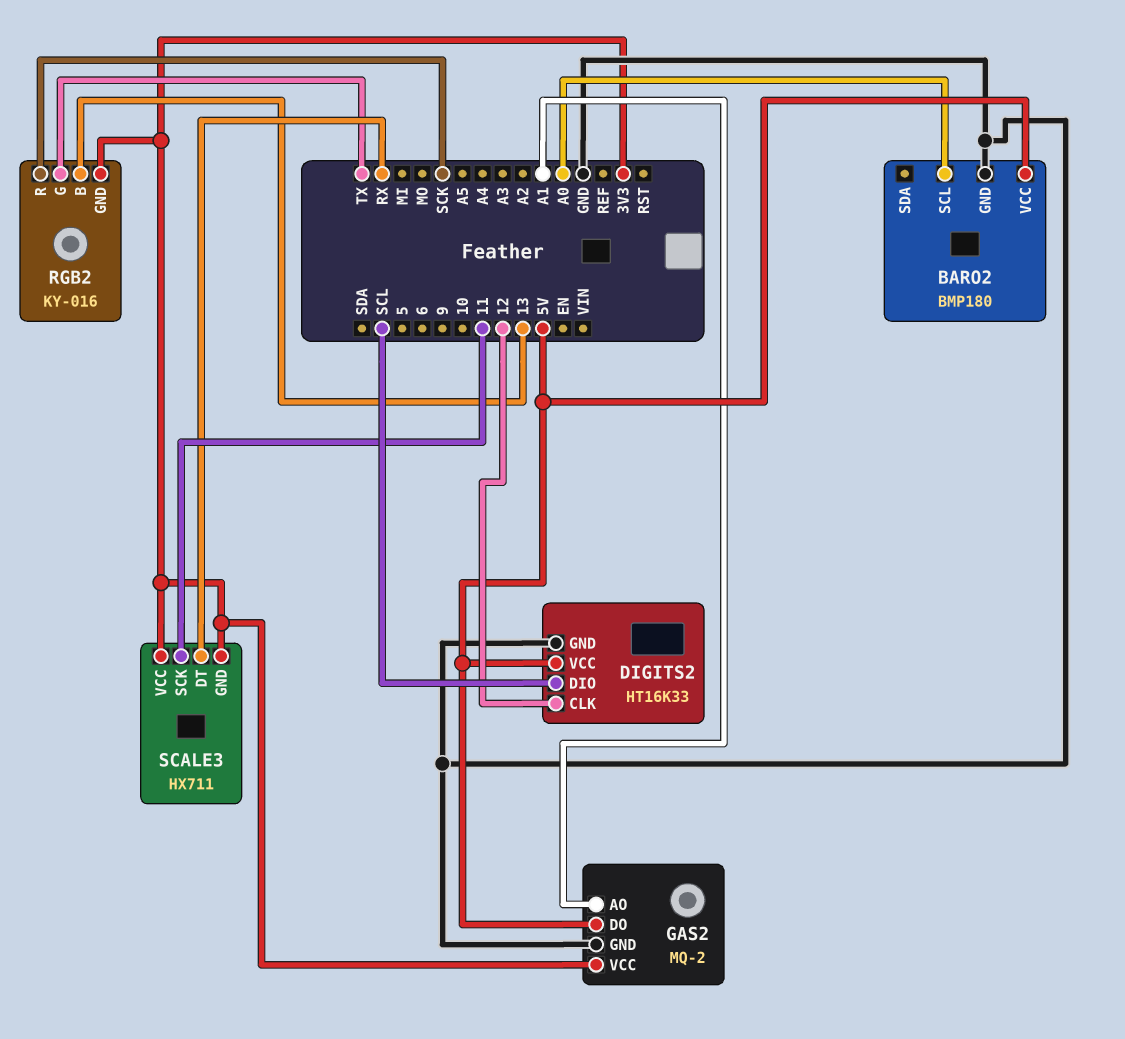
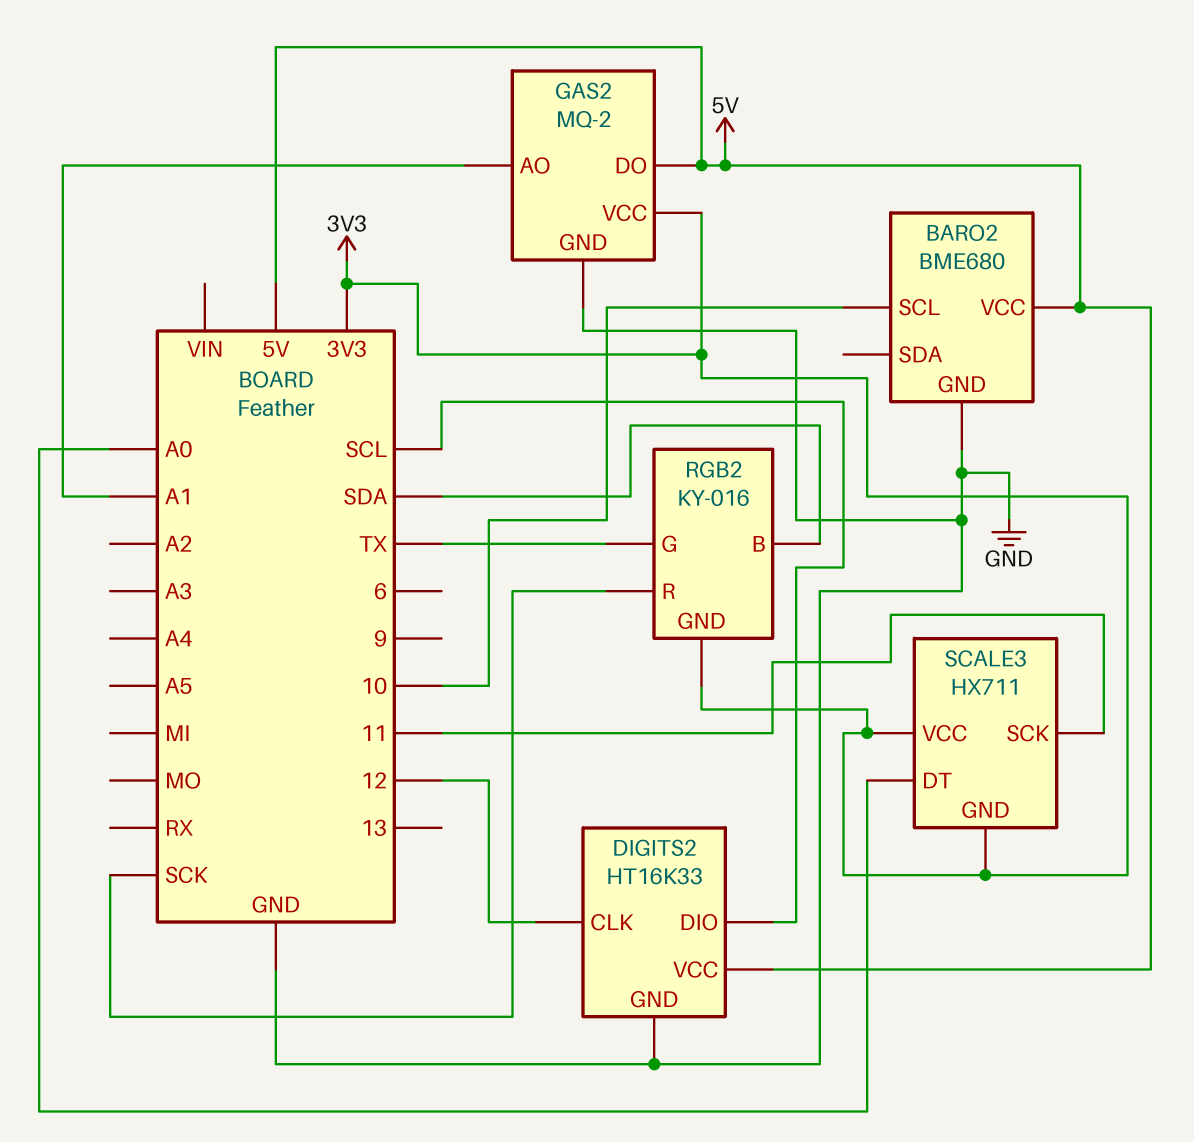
BARO2: BMP180 -> BME680
BARO2 pin SCL: A0 -> 10
RGB2 pin B: 13 -> SDA
SCALE3 pin DT: RX -> A0

